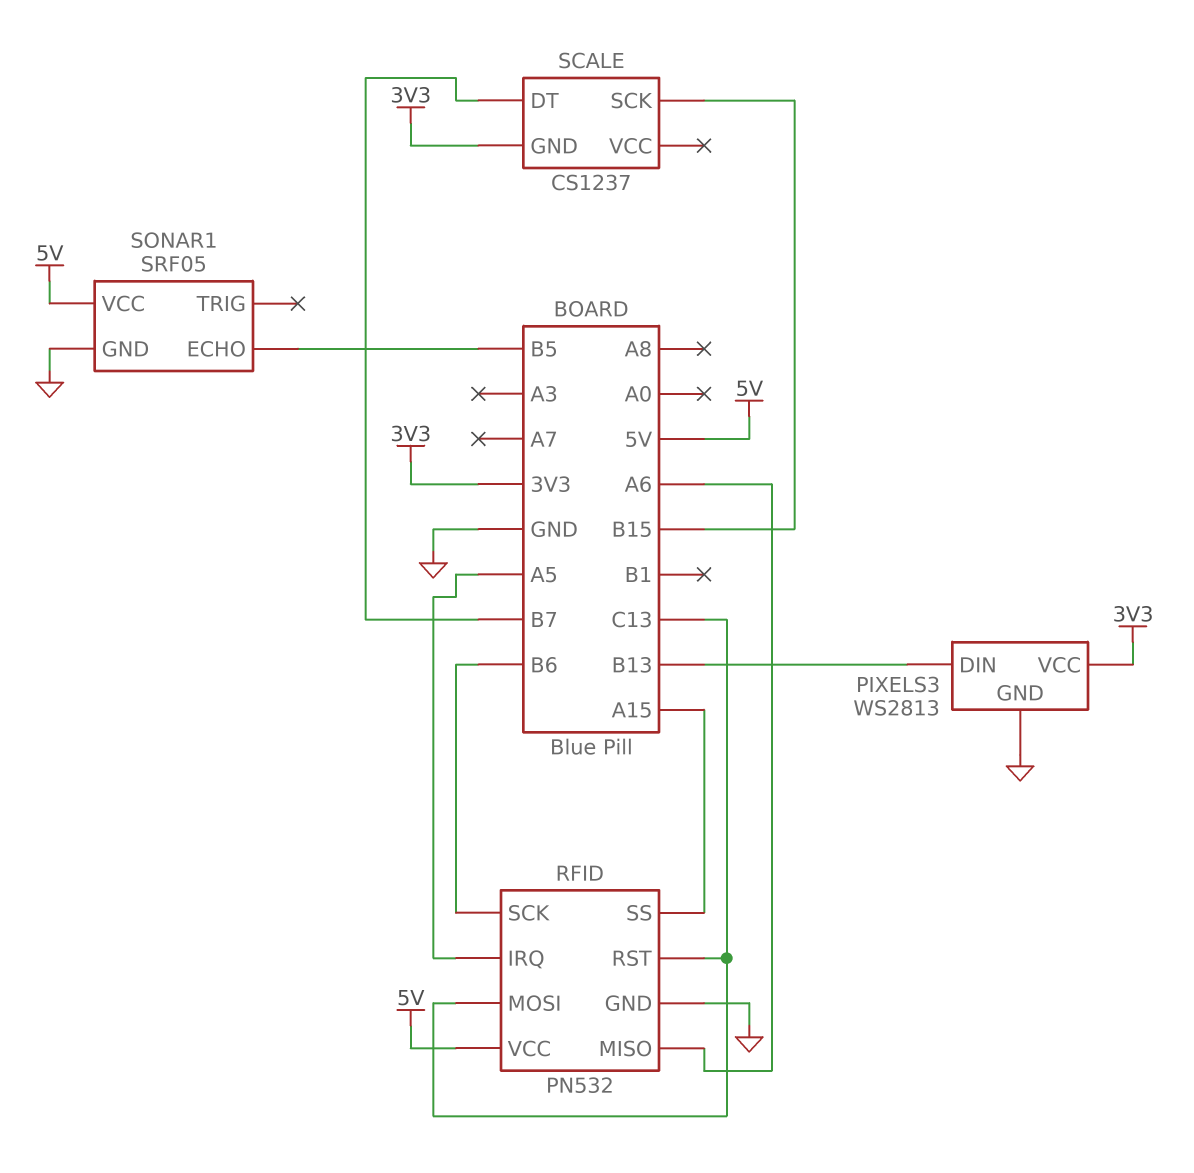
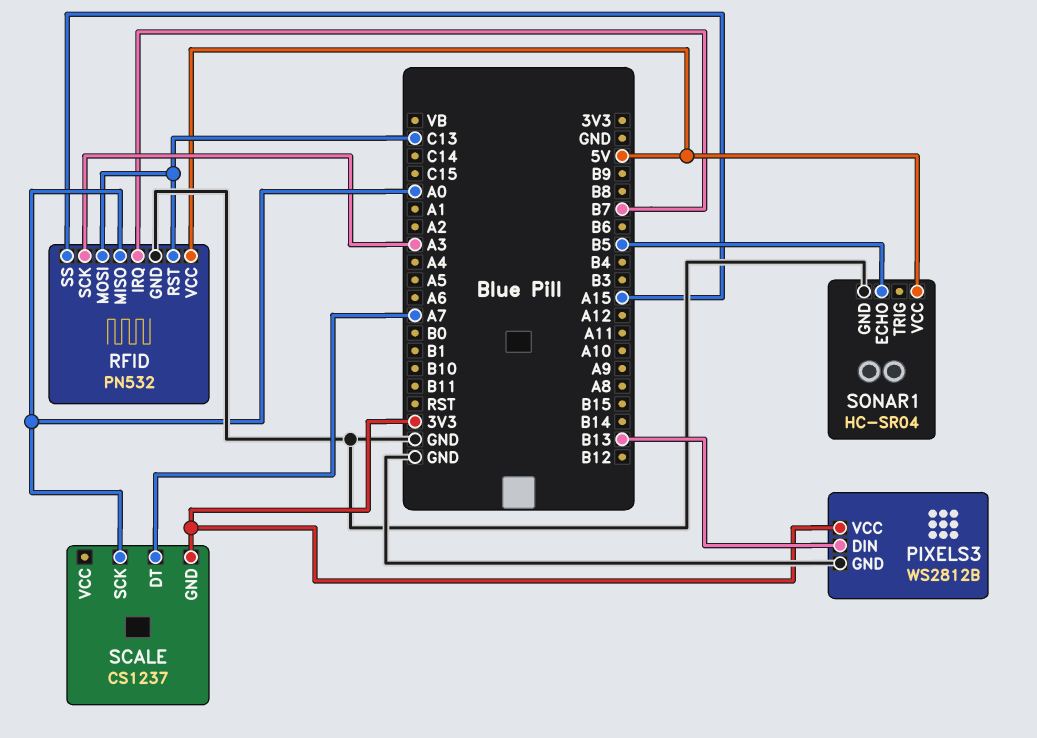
PIXELS3: WS2813 -> WS2812B
RFID pin IRQ: A5 -> B7
RFID pin MISO: A6 -> A0
RFID pin SCK: B6 -> A3
SCALE pin DT: B7 -> A7
SCALE pin SCK: B15 -> A0
SONAR1: SRF05 -> HC-SR04

